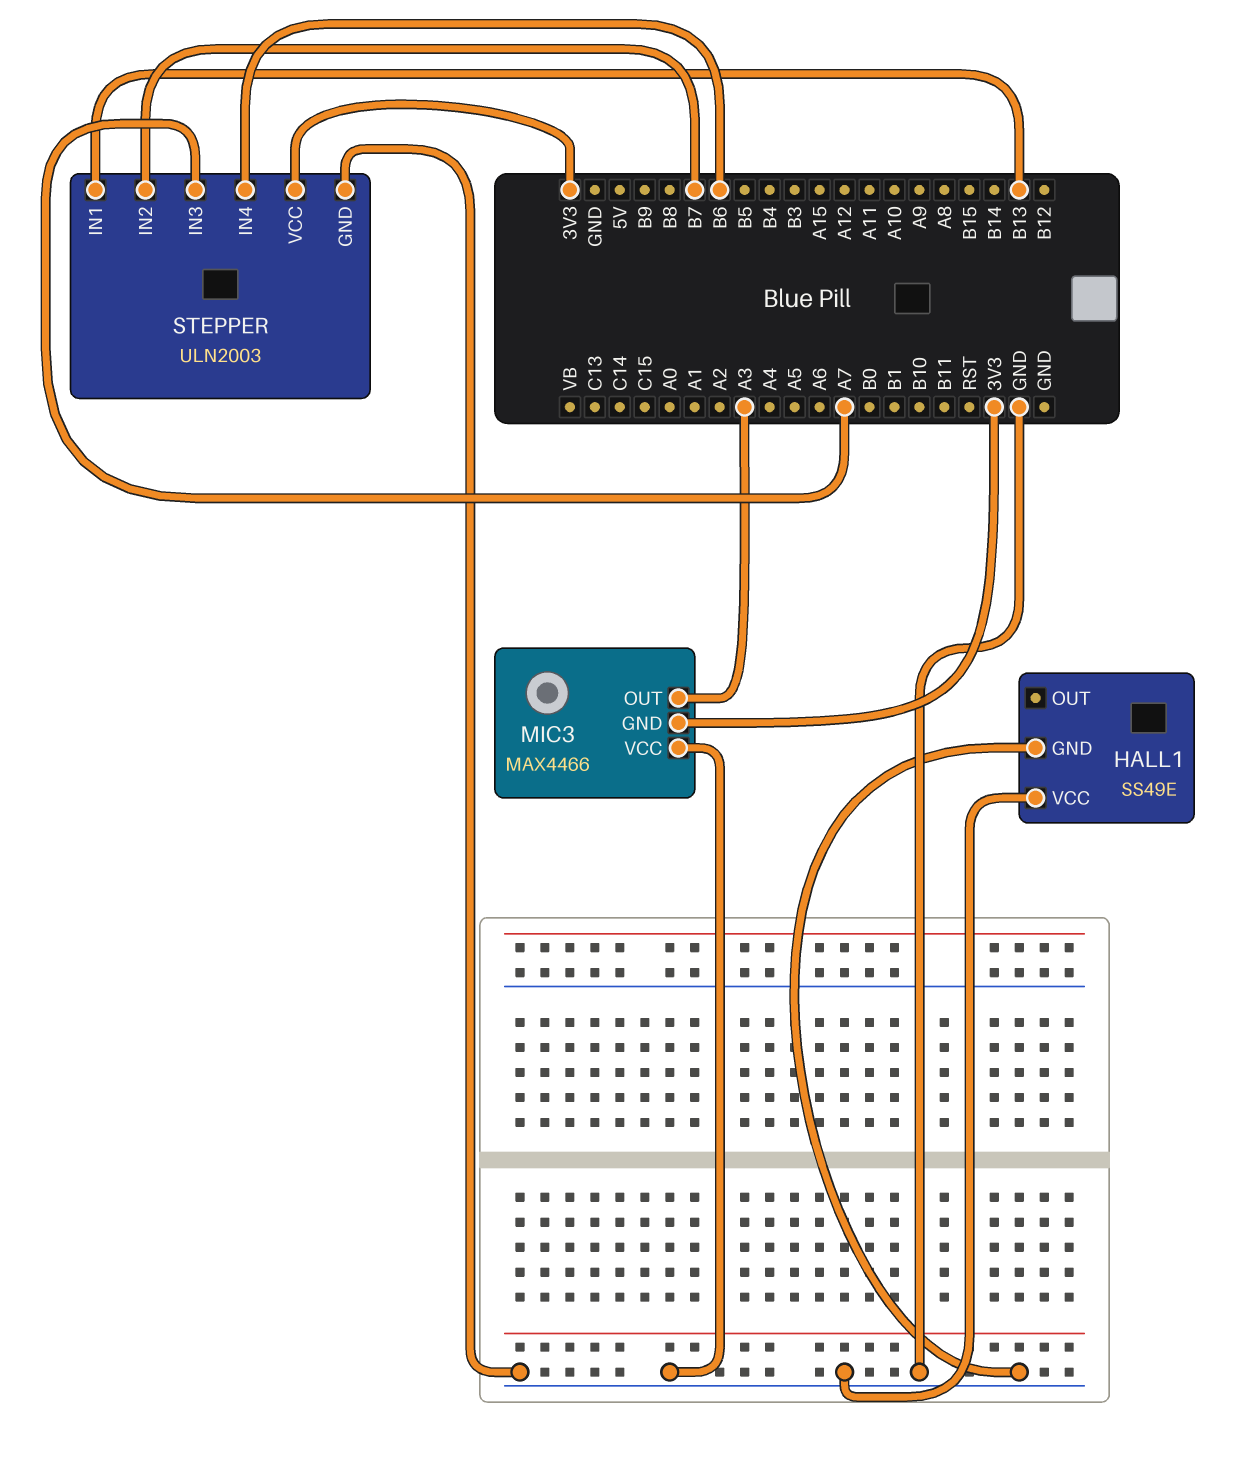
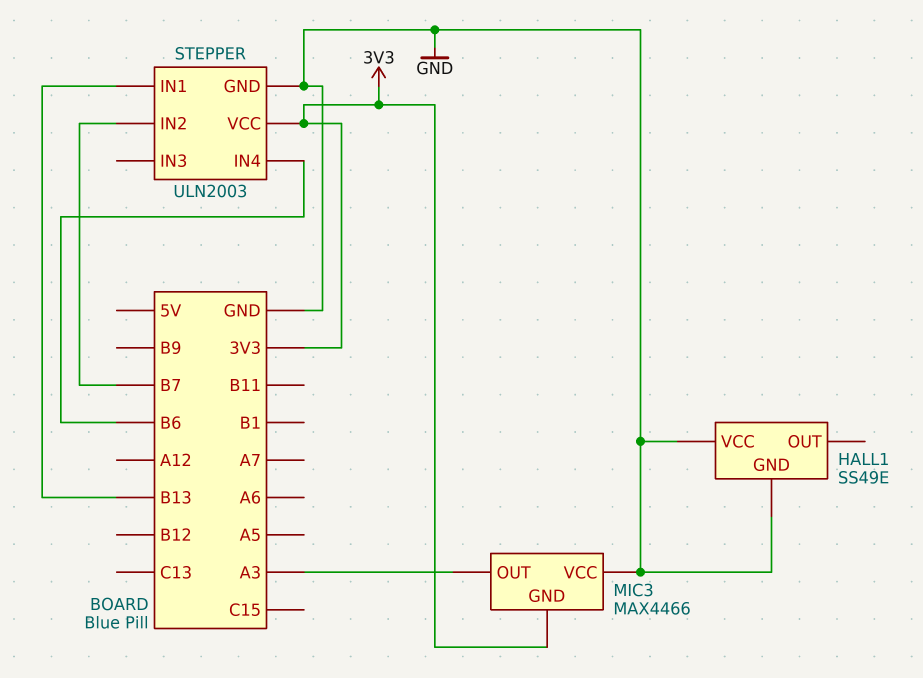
STEPPER pin IN3: A7 -> none

